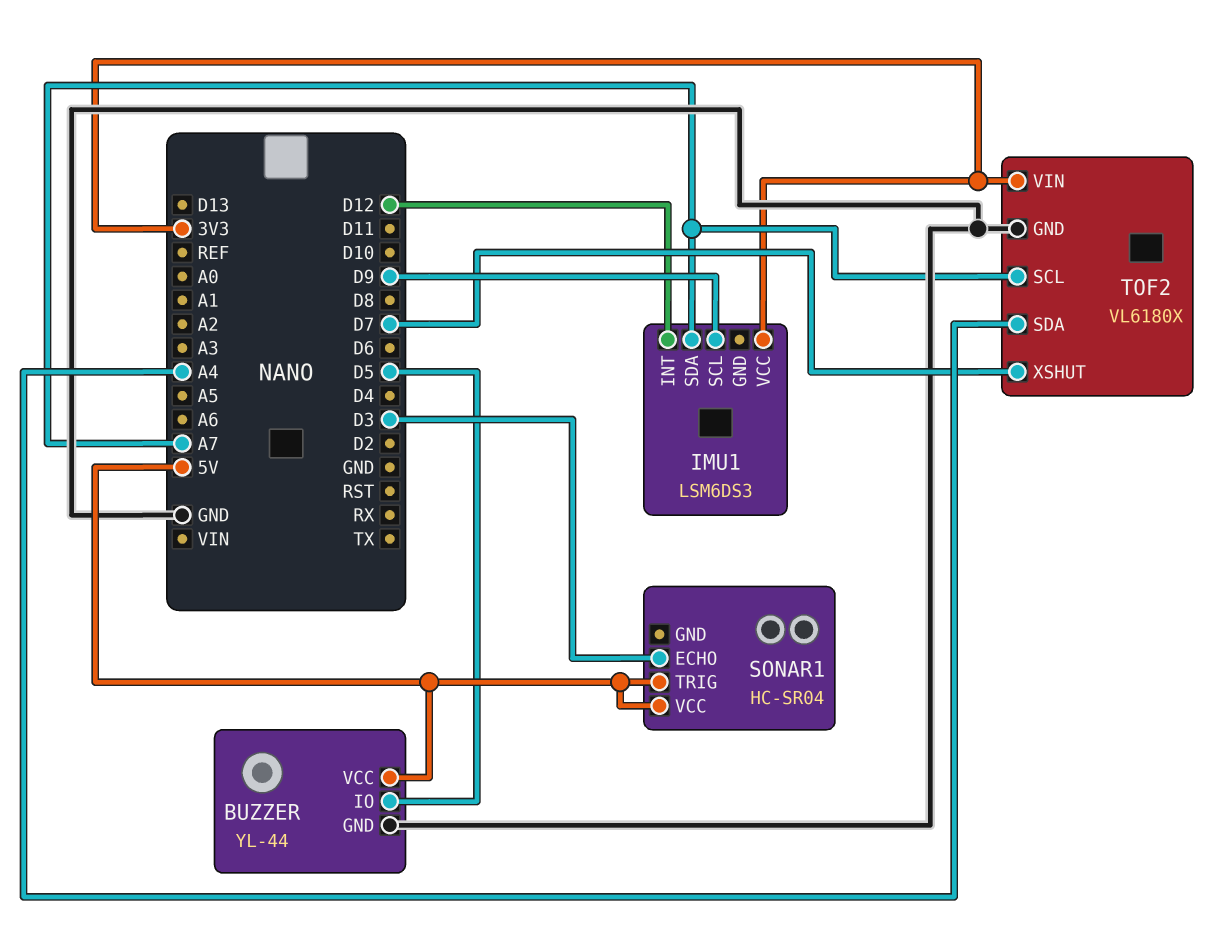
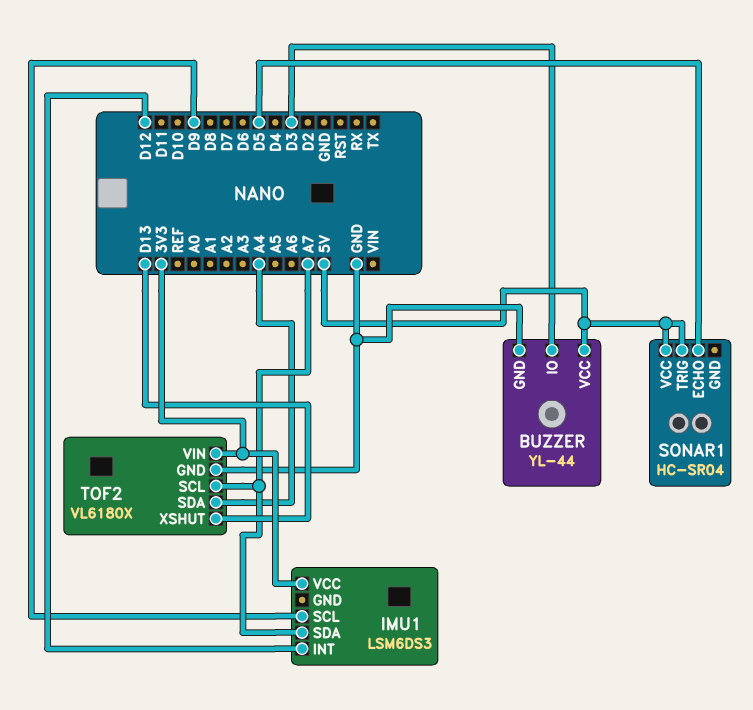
BUZZER pin IO: D5 -> D3
SONAR1 pin ECHO: D3 -> D5
TOF2 pin XSHUT: D7 -> D13

